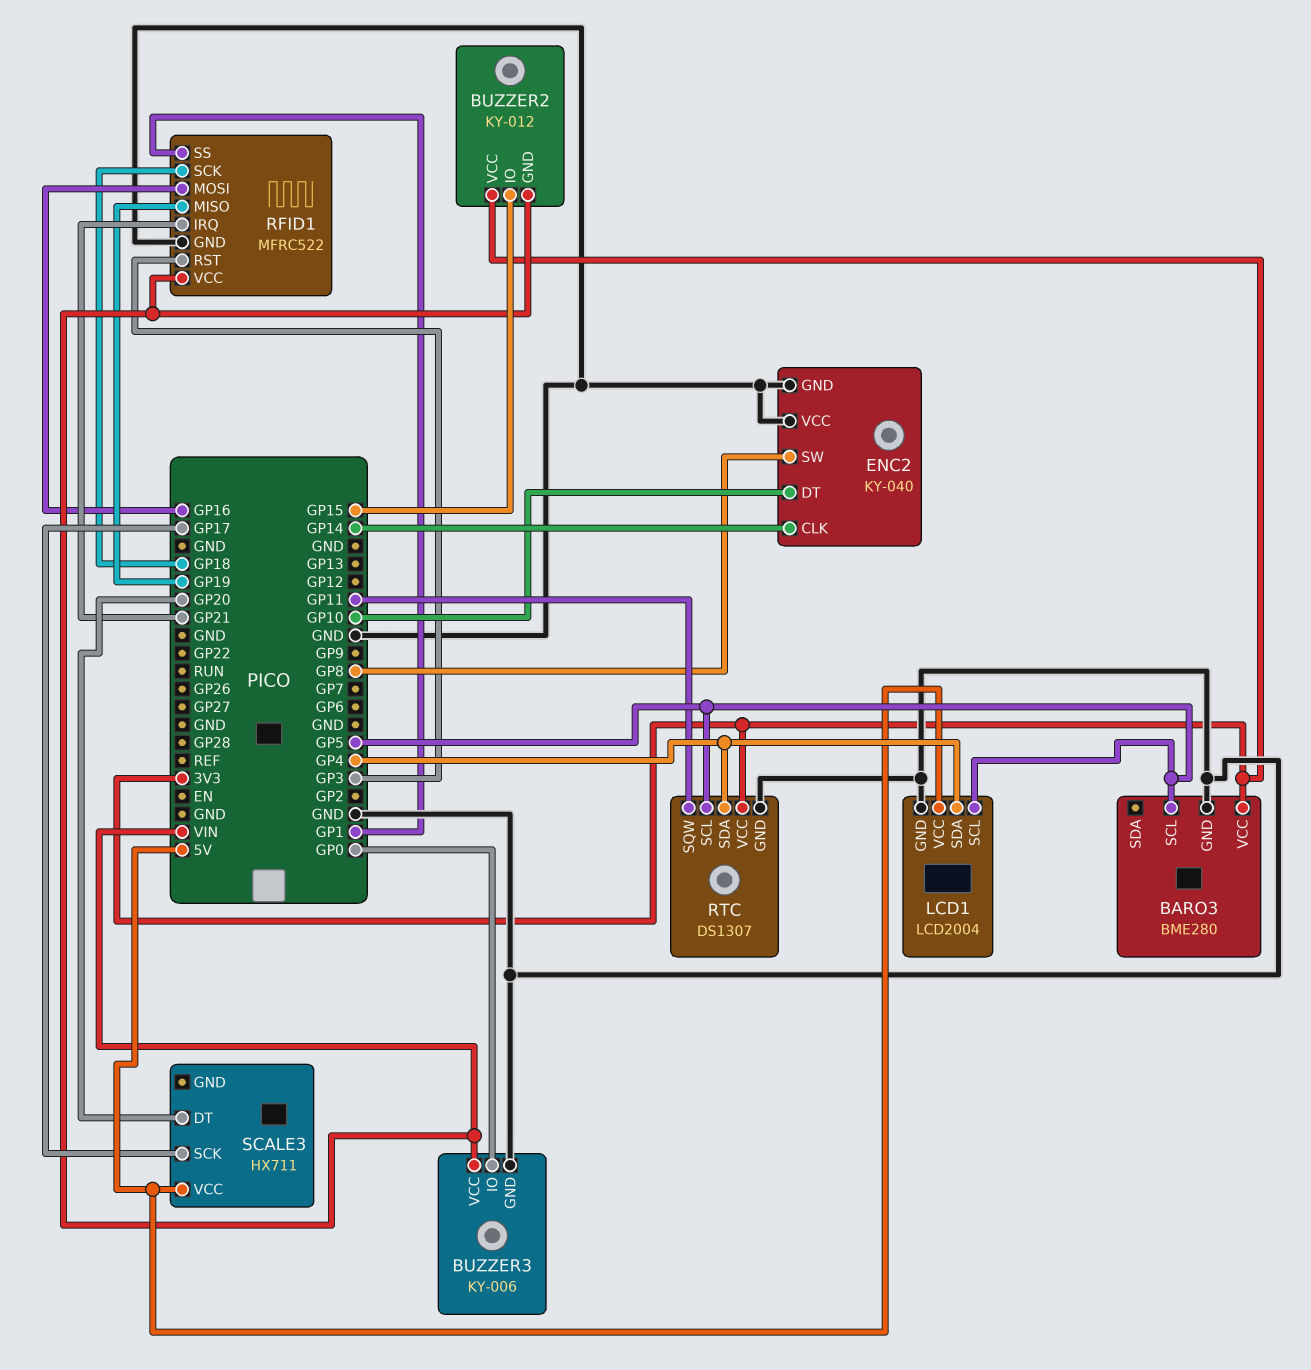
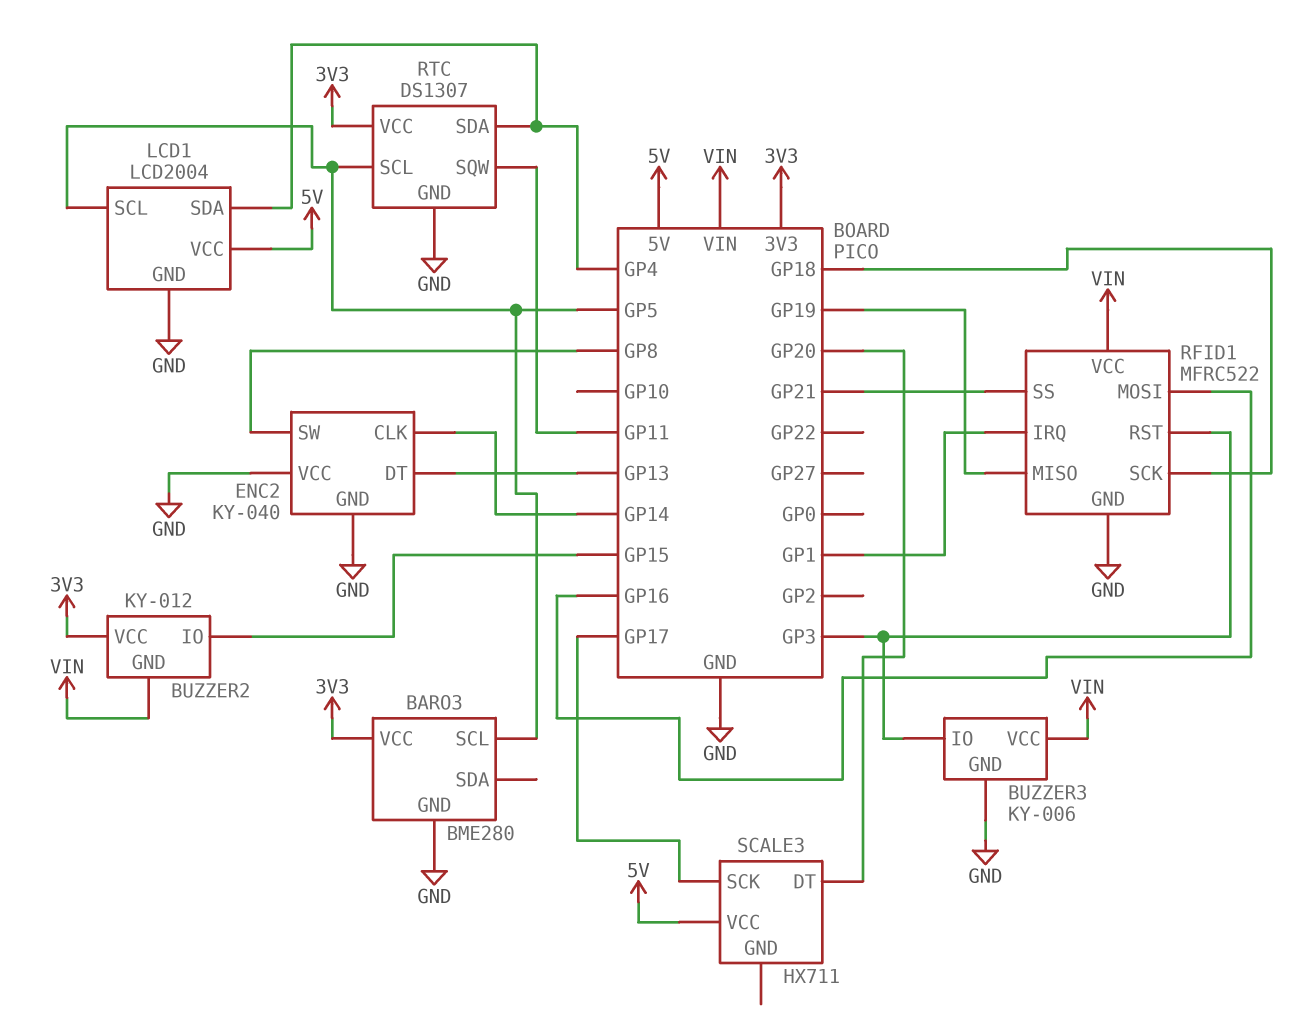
BUZZER3 pin IO: GP0 -> GP3
ENC2 pin DT: GP10 -> GP13
RFID1 pin IRQ: GP21 -> GP1
RFID1 pin SS: GP1 -> GP21

